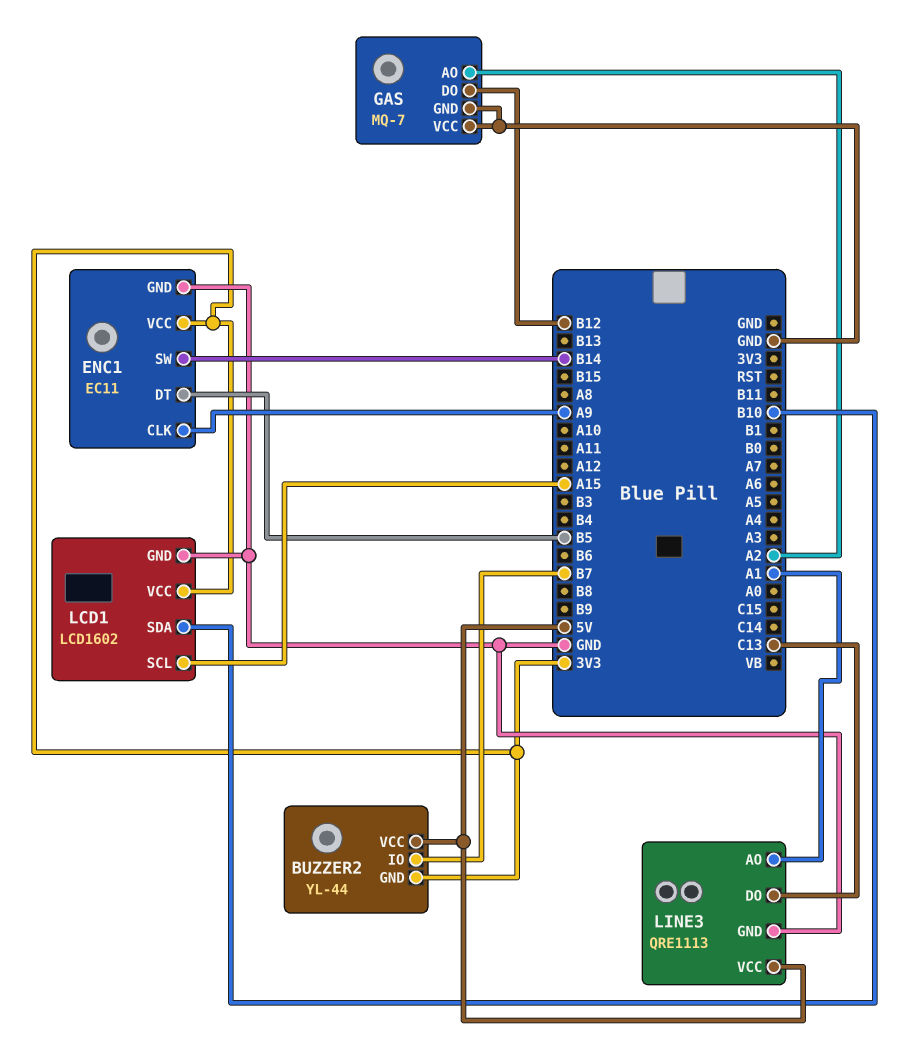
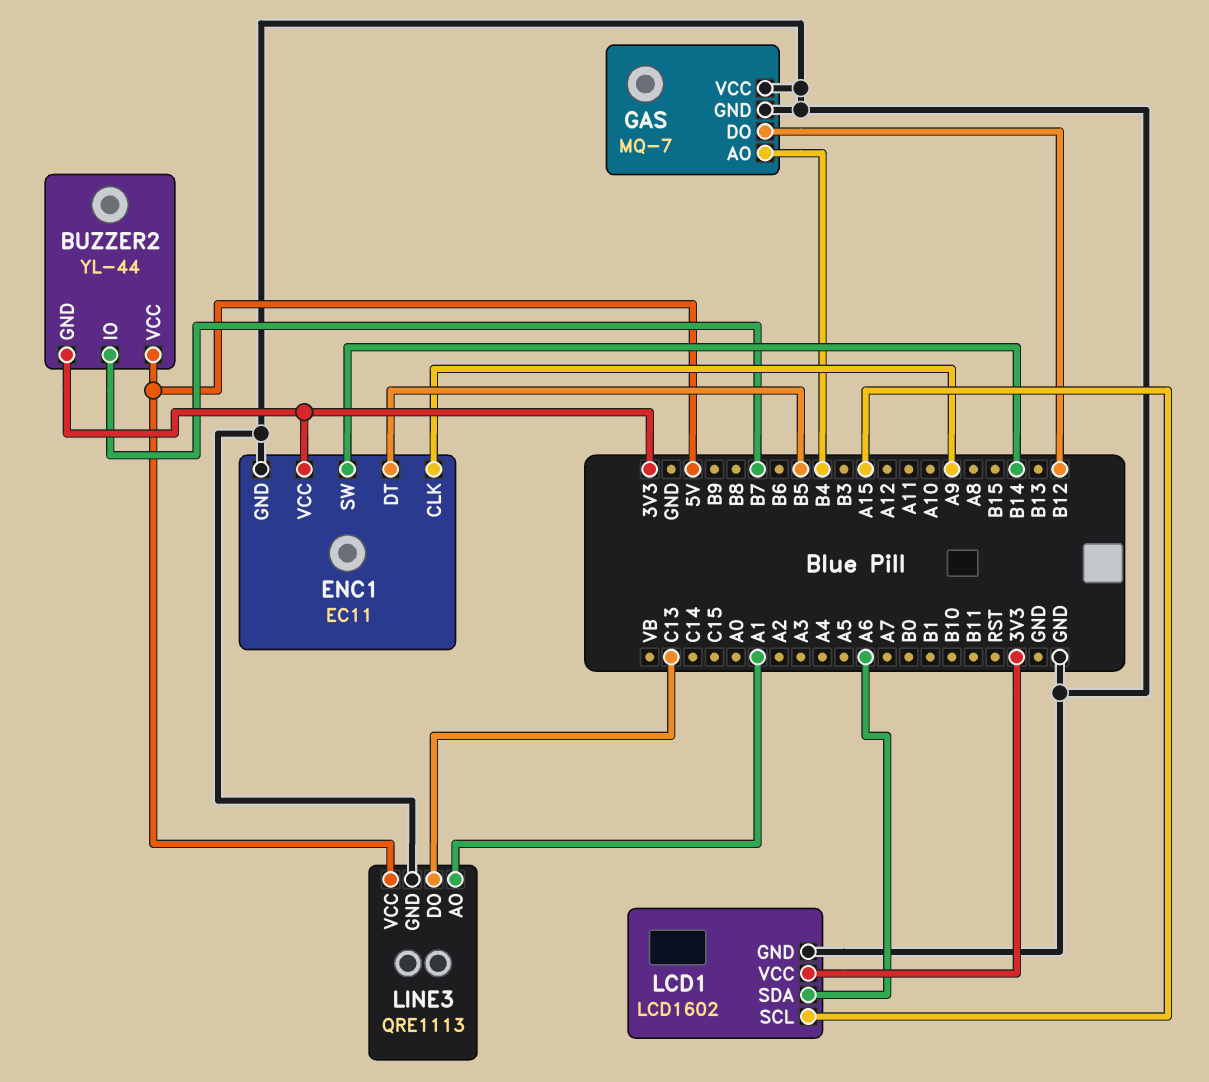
GAS pin AO: A2 -> B4
LCD1 pin SDA: B10 -> A6

